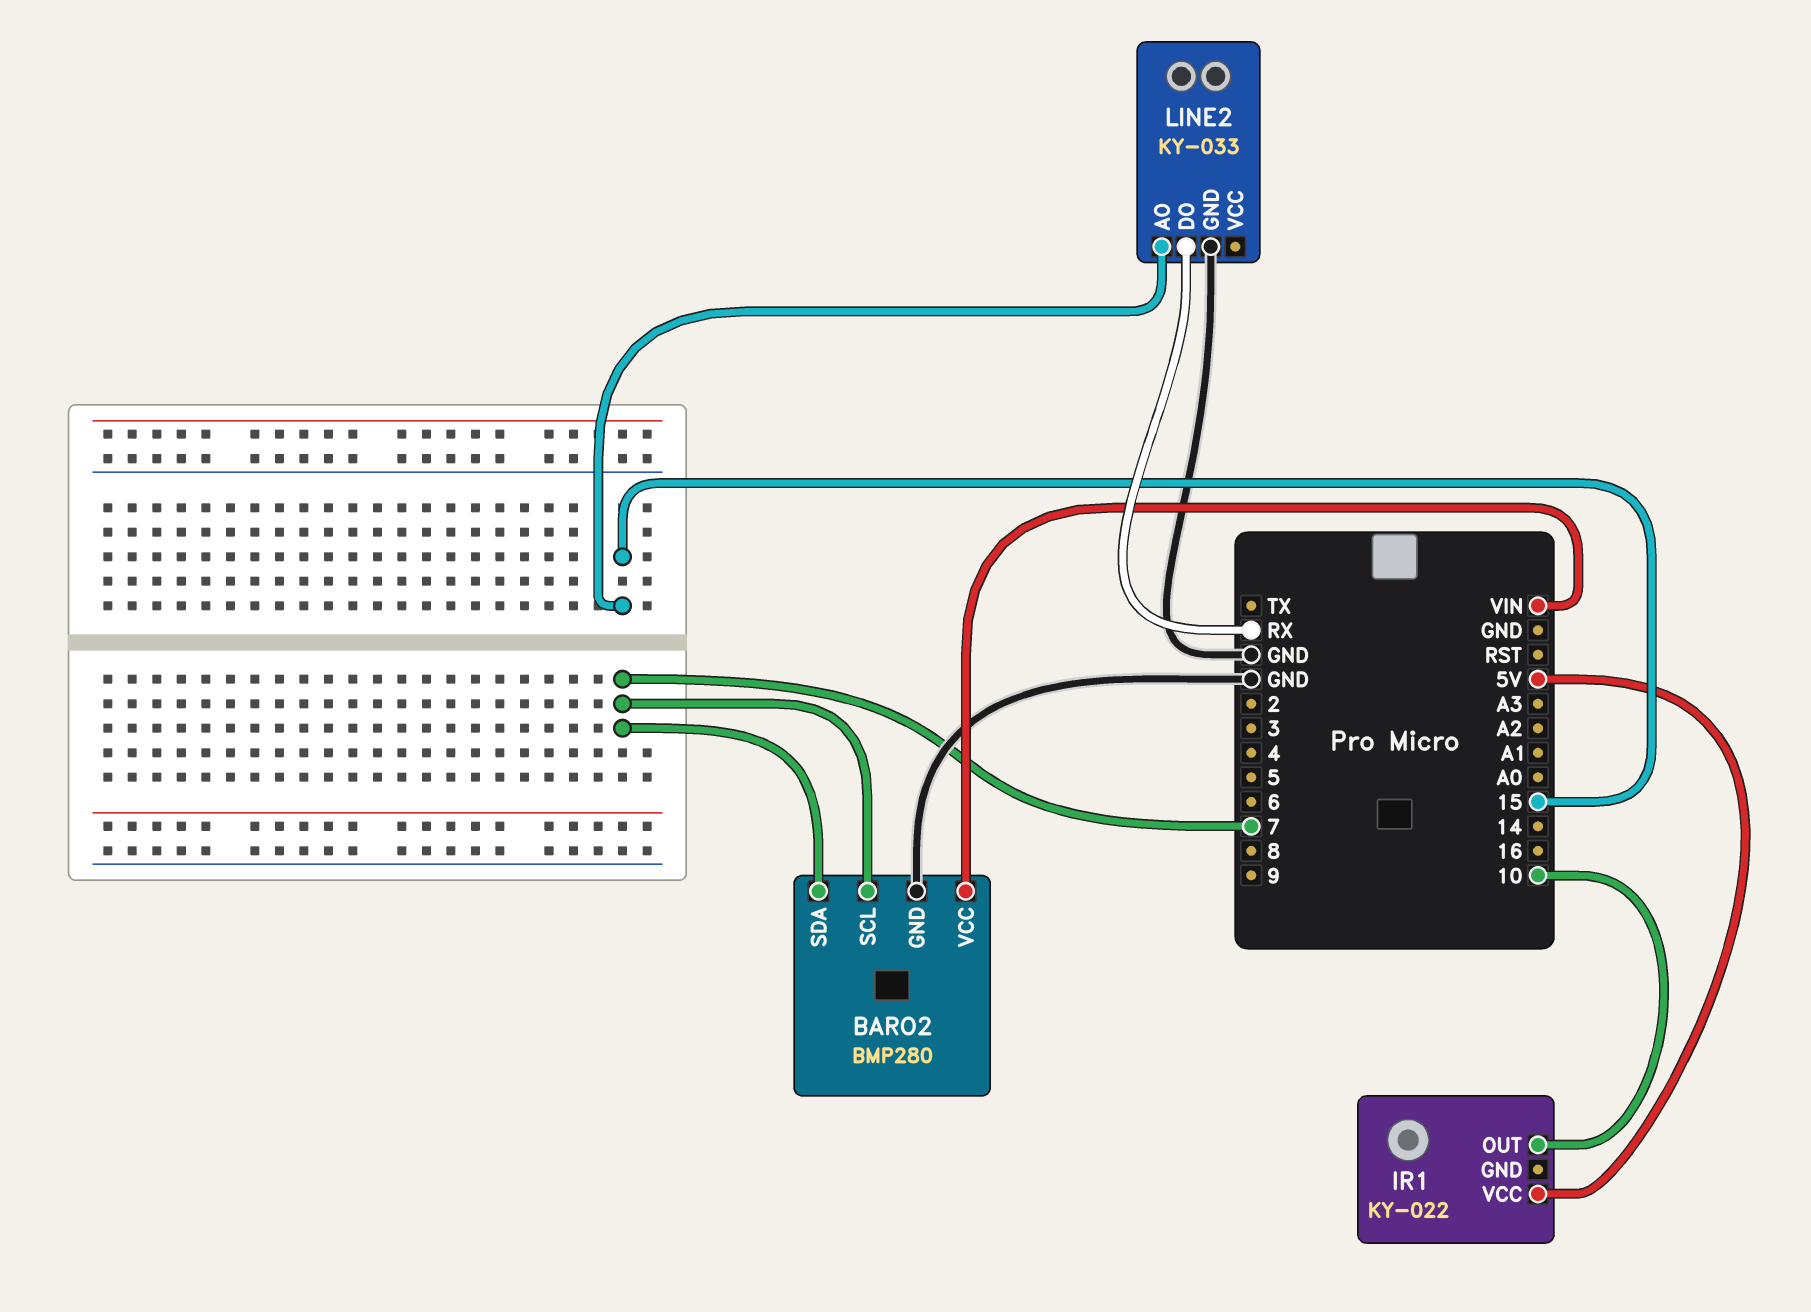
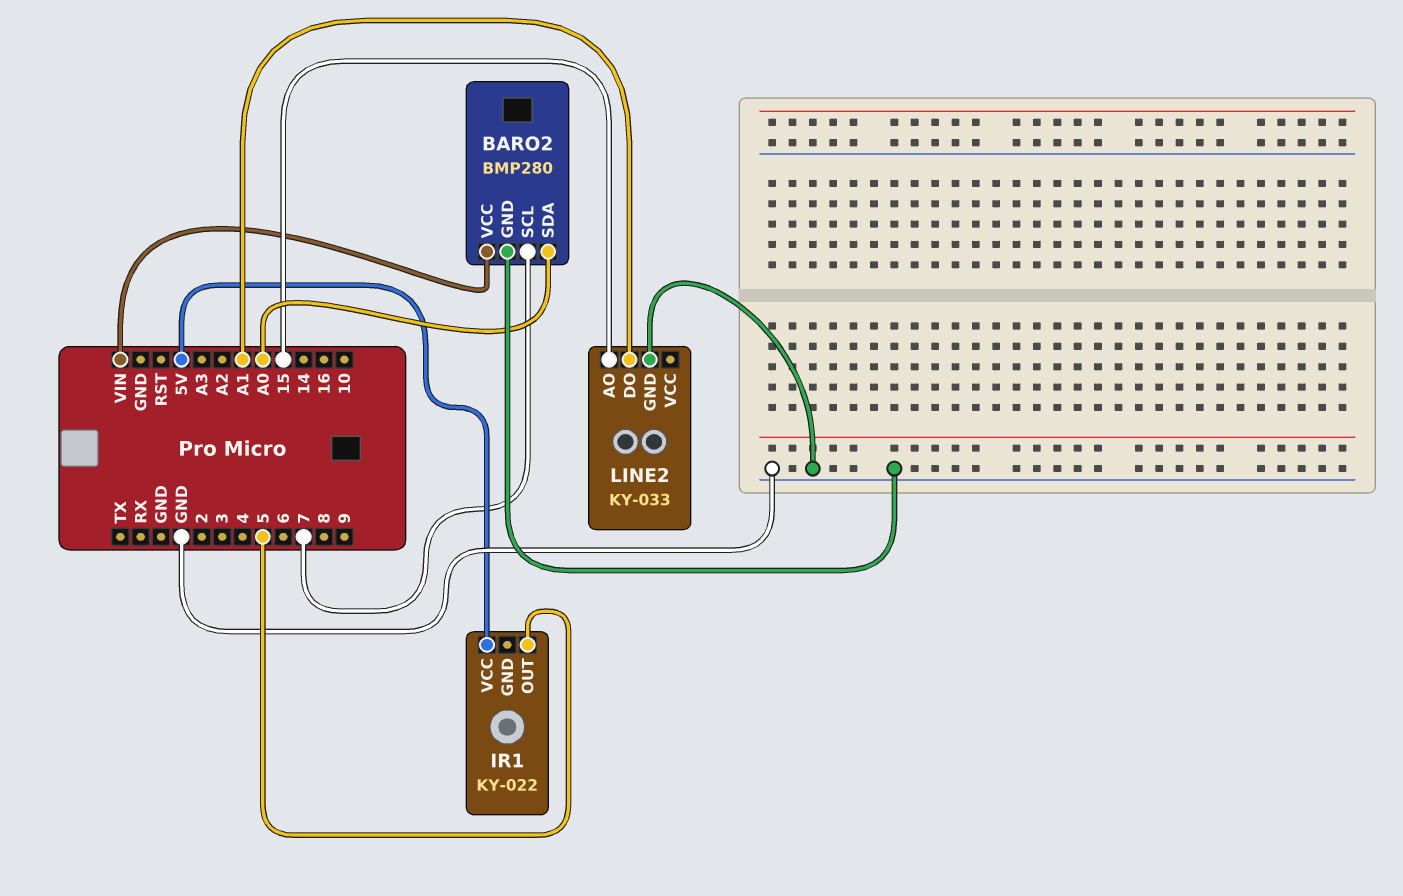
BARO2 pin SDA: 7 -> A0
IR1 pin OUT: 10 -> 5
LINE2 pin DO: RX -> A1

